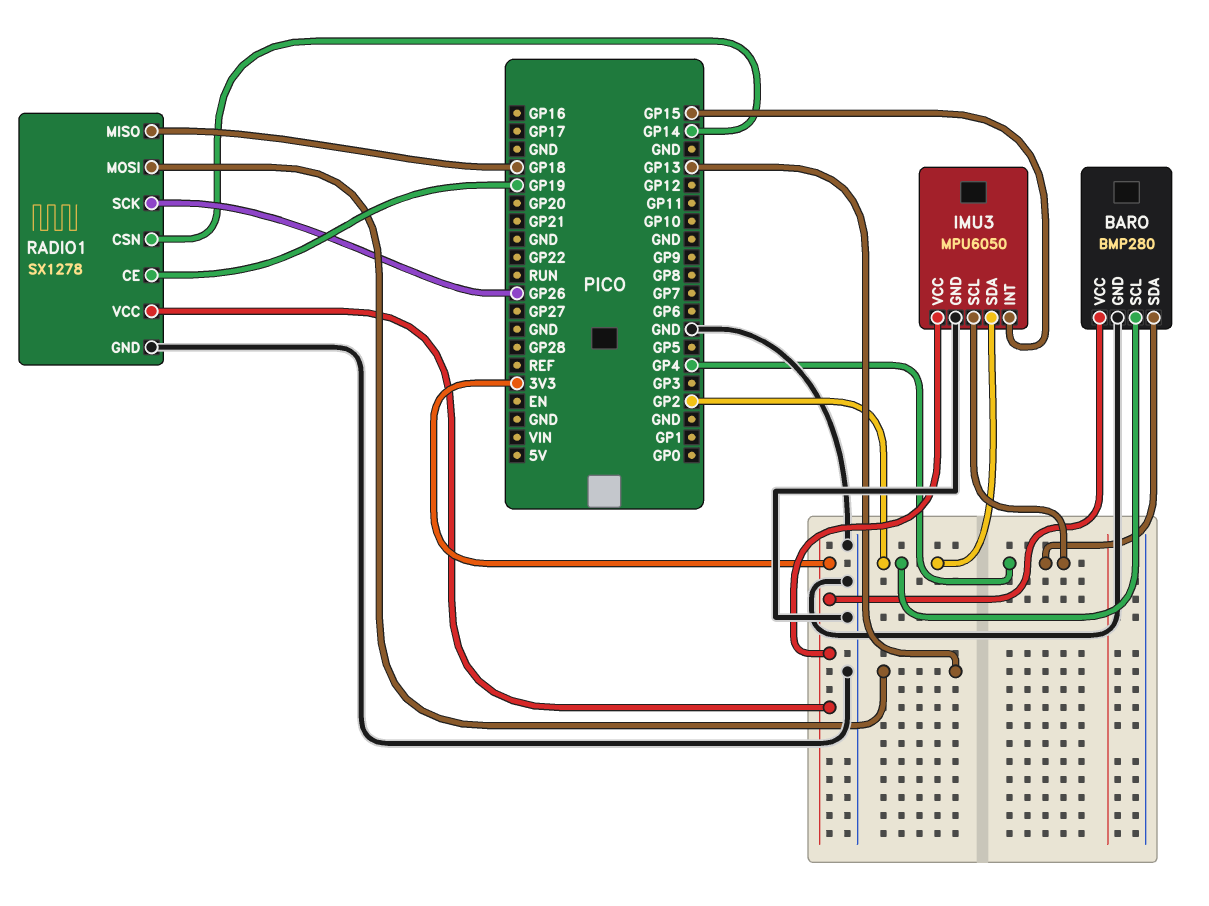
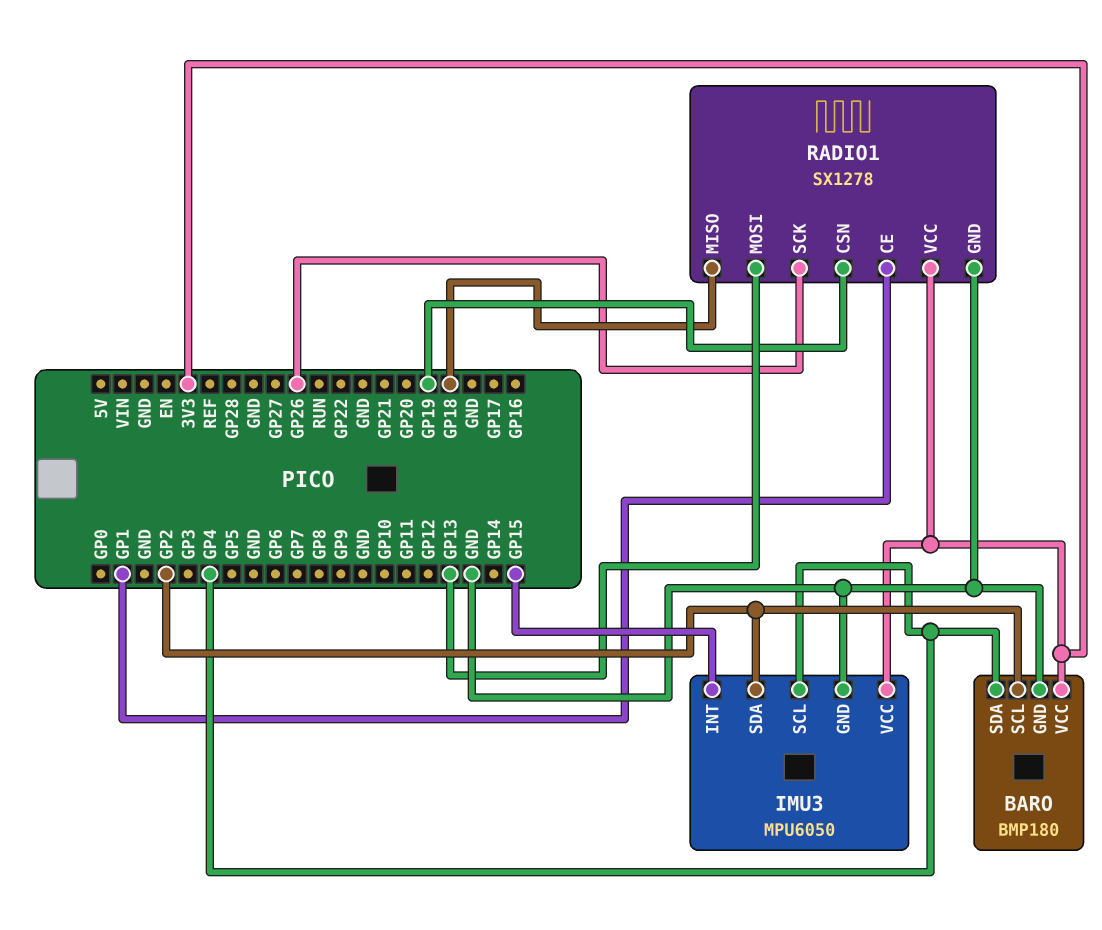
BARO: BMP280 -> BMP180
RADIO1 pin CE: GP19 -> GP1
RADIO1 pin CSN: GP14 -> GP19

